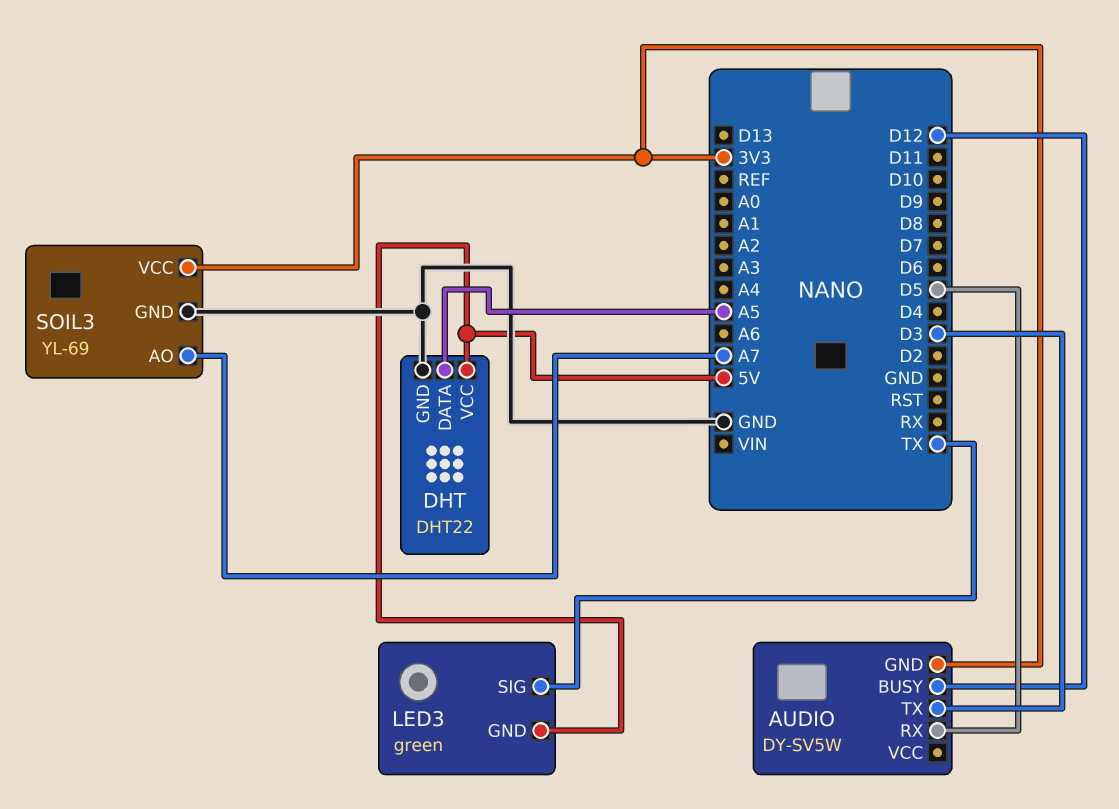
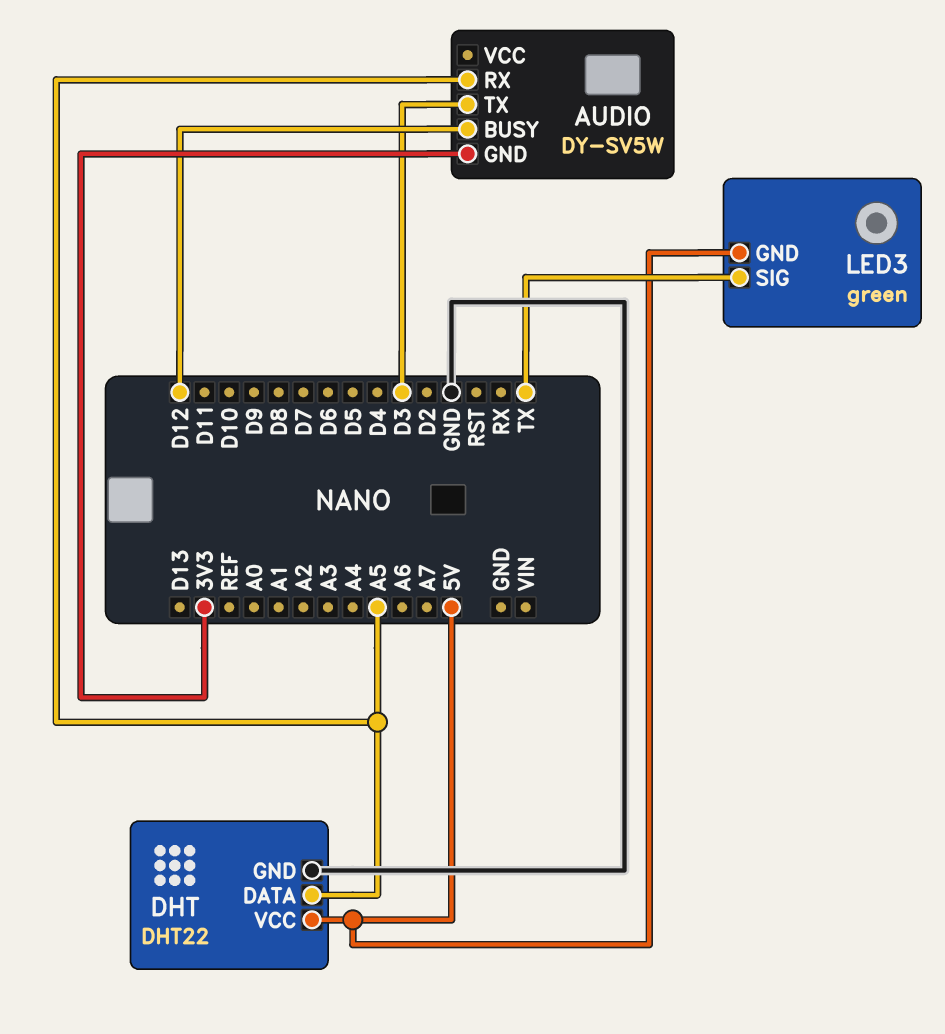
AUDIO pin RX: D5 -> A5
SOIL3: YL-69 -> none
SOIL3 pin AO: A7 -> none
SOIL3 pin GND: GND -> none
SOIL3 pin VCC: 3V3 -> none

